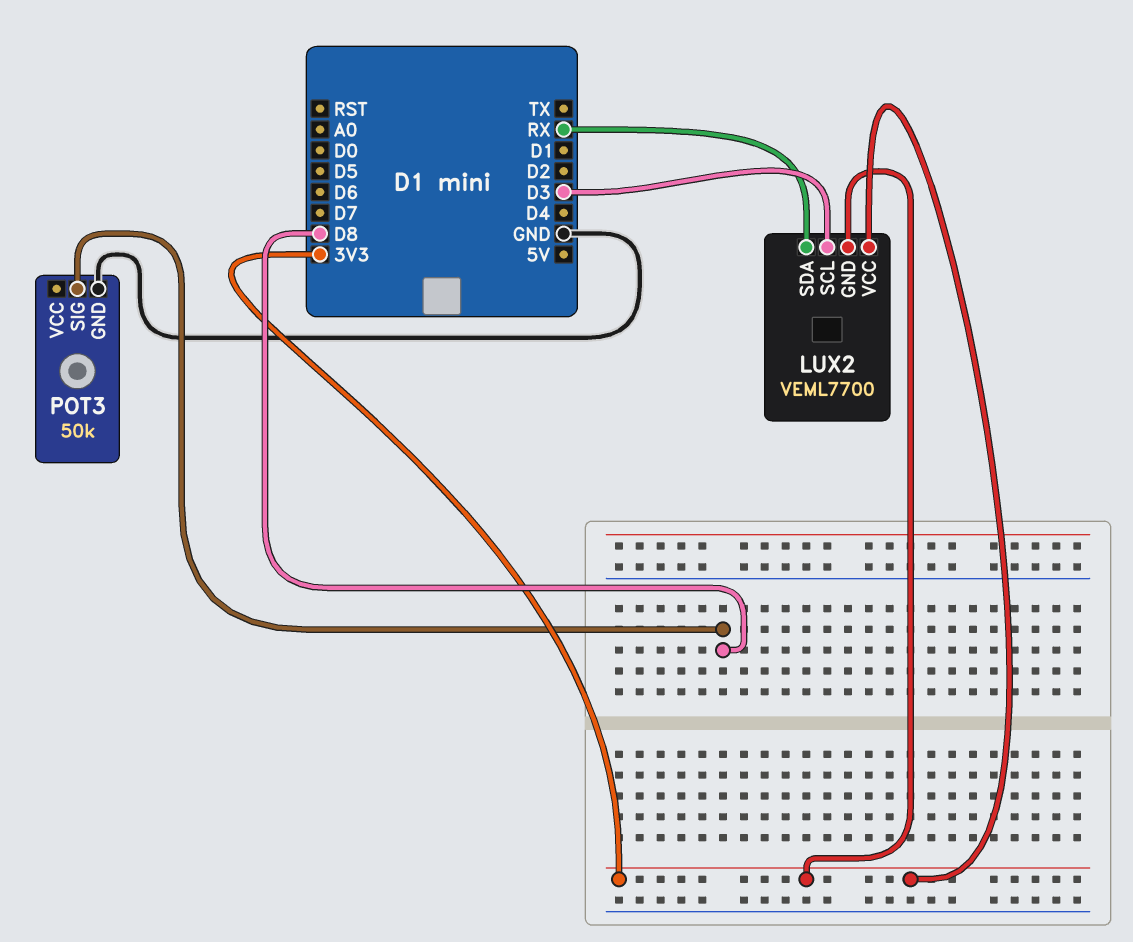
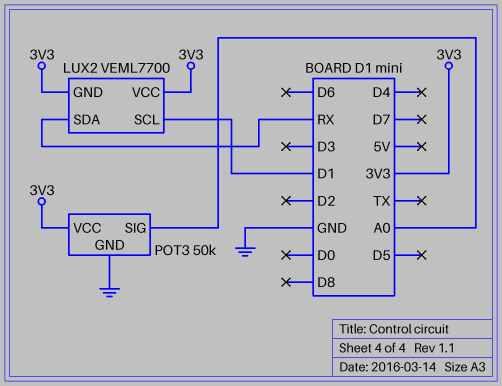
LUX2 pin SCL: D3 -> D1
POT3 pin SIG: D8 -> A0
POT3 pin VCC: none -> 3V3

